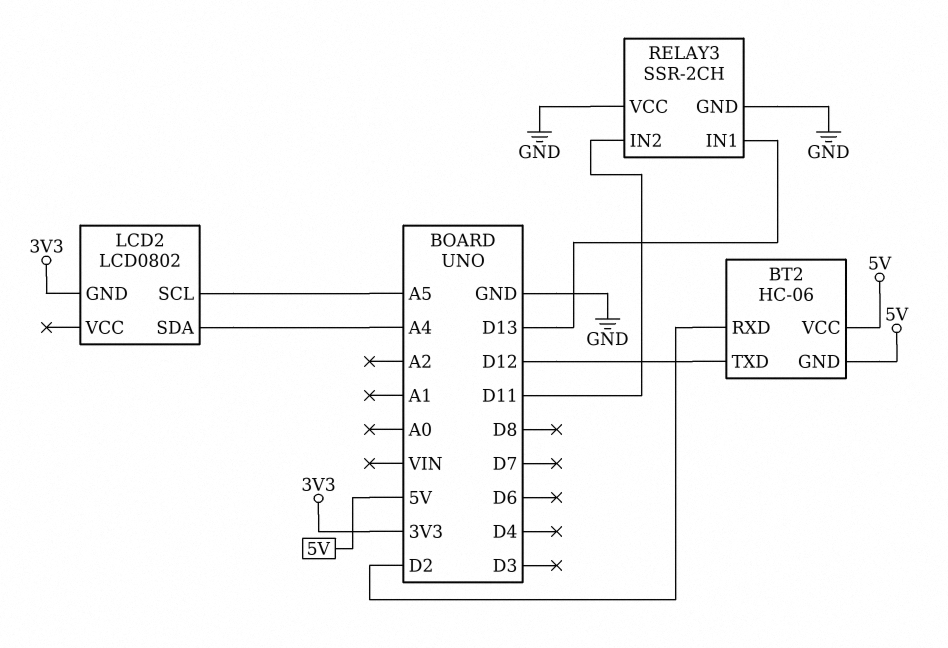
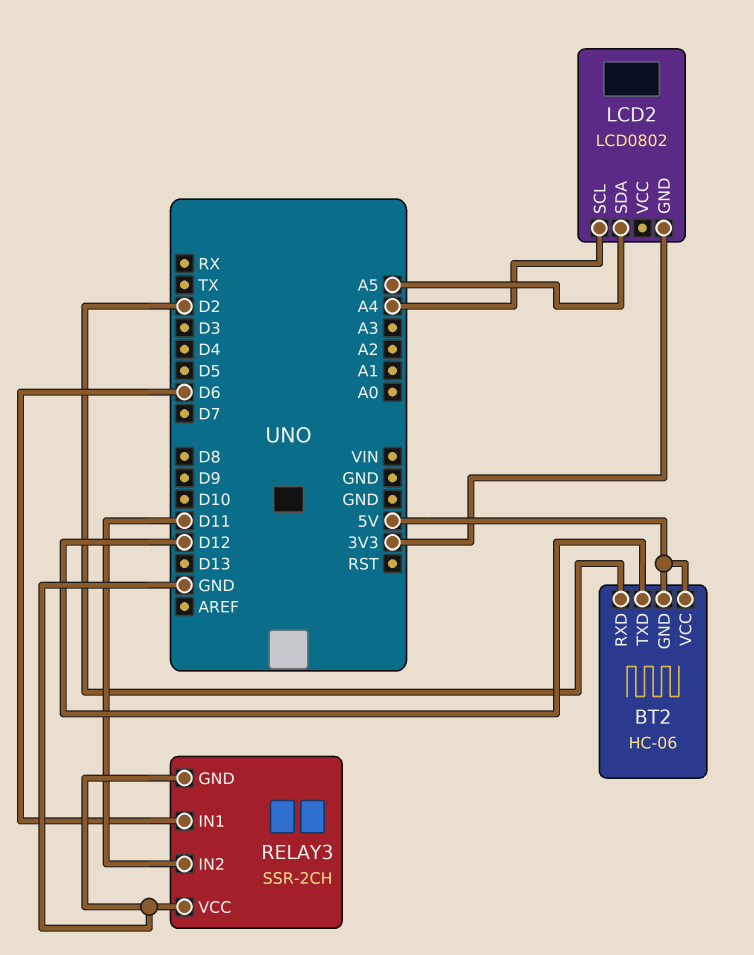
LCD2 pin SCL: A5 -> A4
LCD2 pin SDA: A4 -> A5
RELAY3 pin IN1: D13 -> D6

